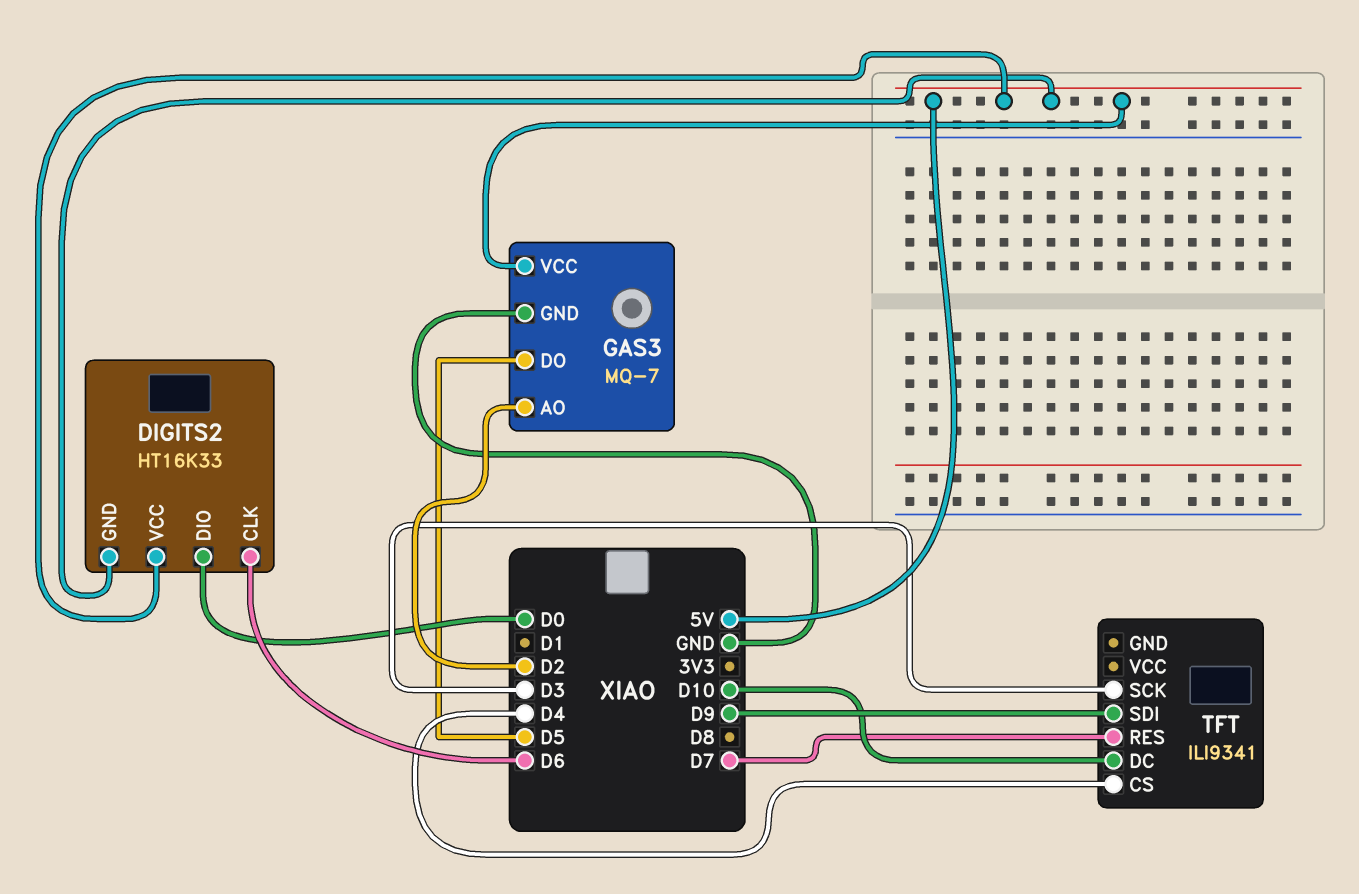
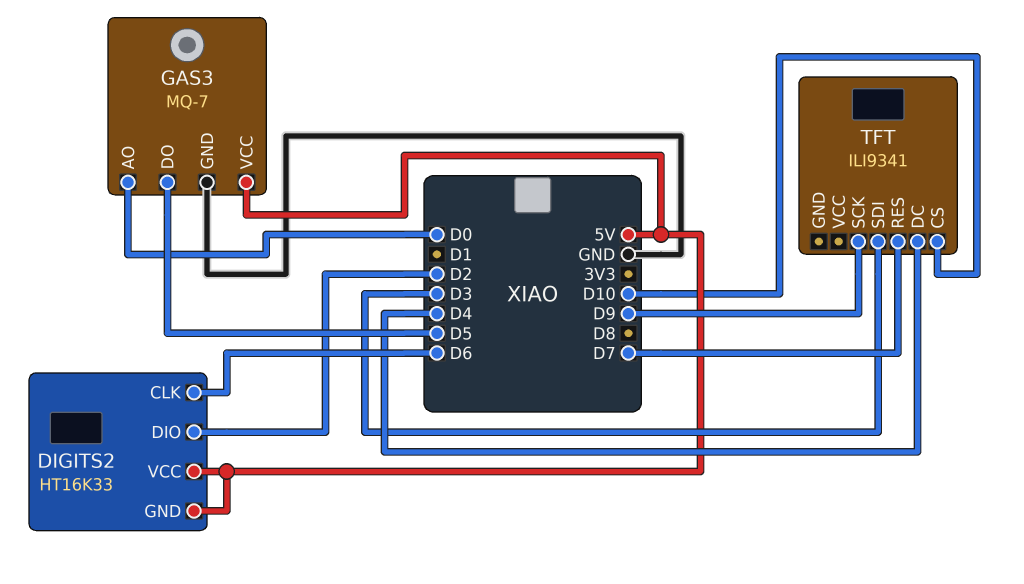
DIGITS2 pin DIO: D0 -> D2
GAS3 pin AO: D2 -> D0
TFT pin CS: D4 -> D10
TFT pin DC: D10 -> D4
TFT pin SCK: D3 -> D9
TFT pin SDI: D9 -> D3

